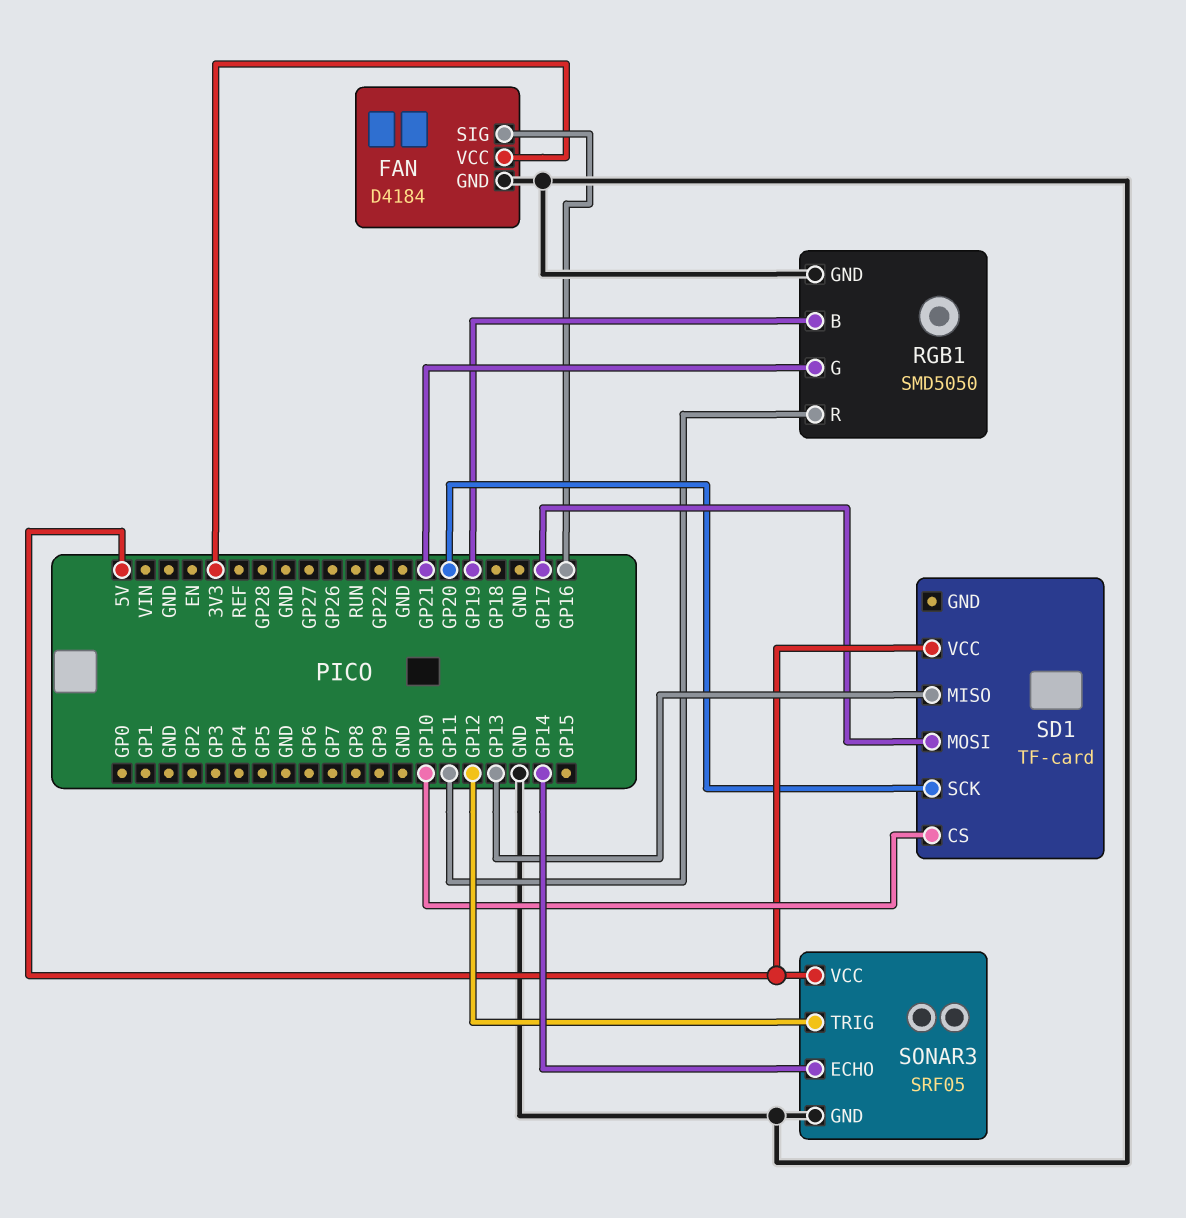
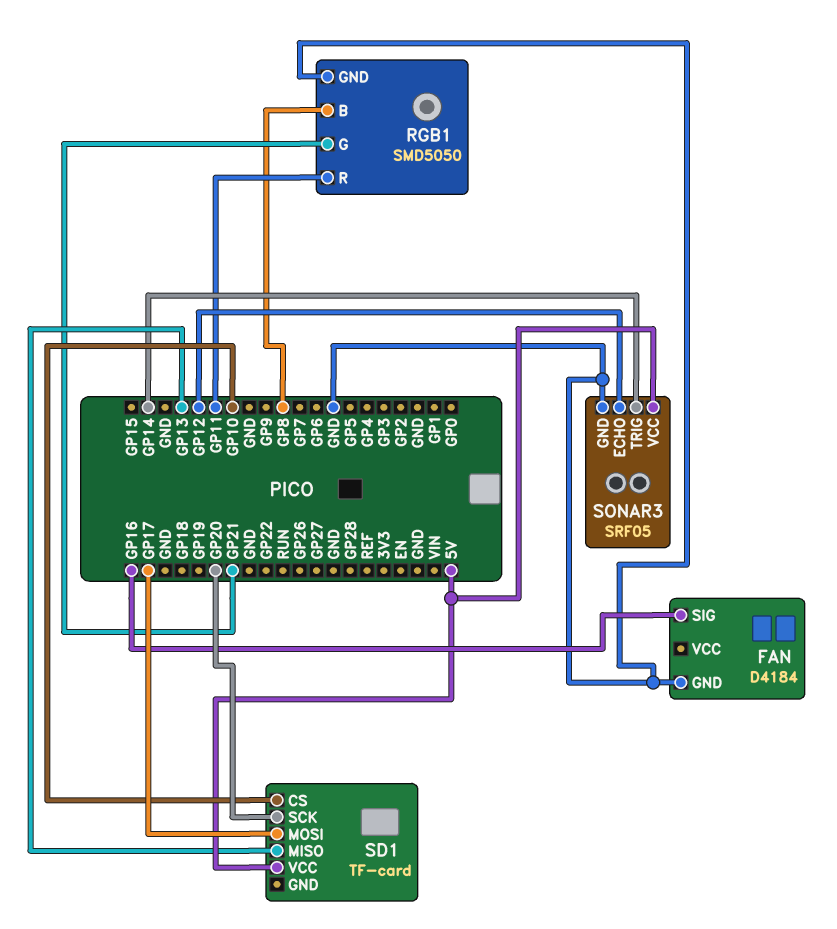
FAN pin VCC: 3V3 -> none
RGB1 pin B: GP19 -> GP8
SONAR3 pin ECHO: GP14 -> GP12
SONAR3 pin TRIG: GP12 -> GP14

